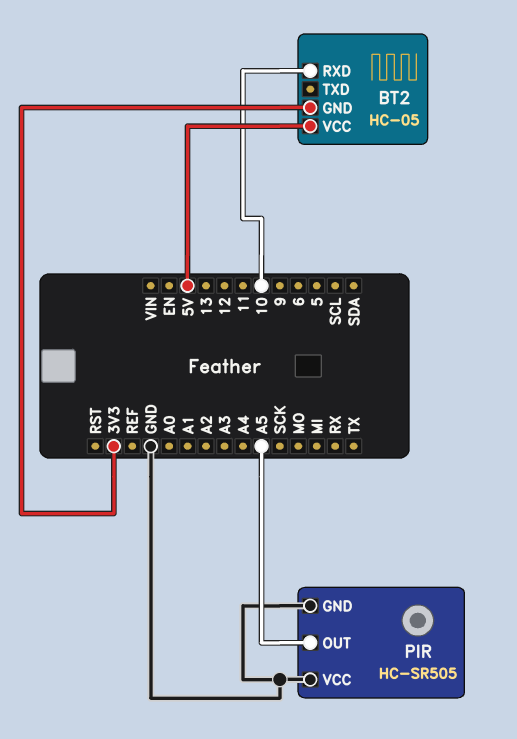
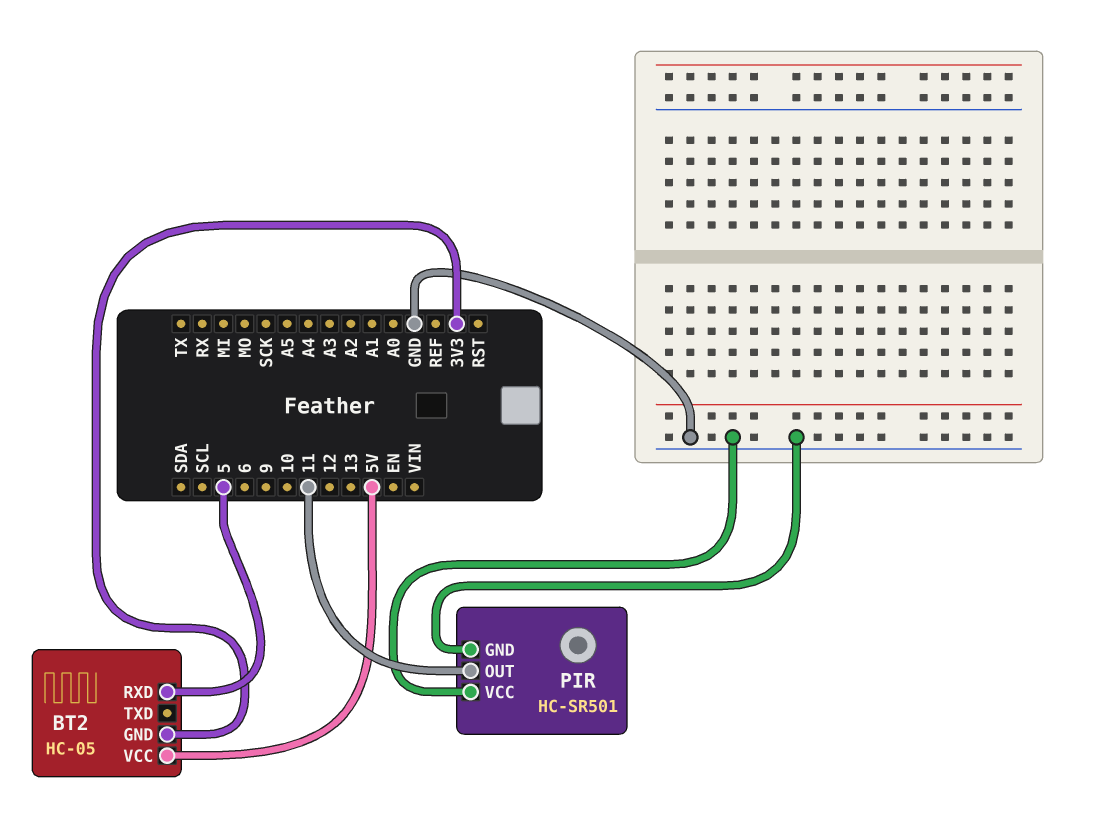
BT2 pin RXD: 10 -> 5
PIR: HC-SR505 -> HC-SR501
PIR pin OUT: A5 -> 11

